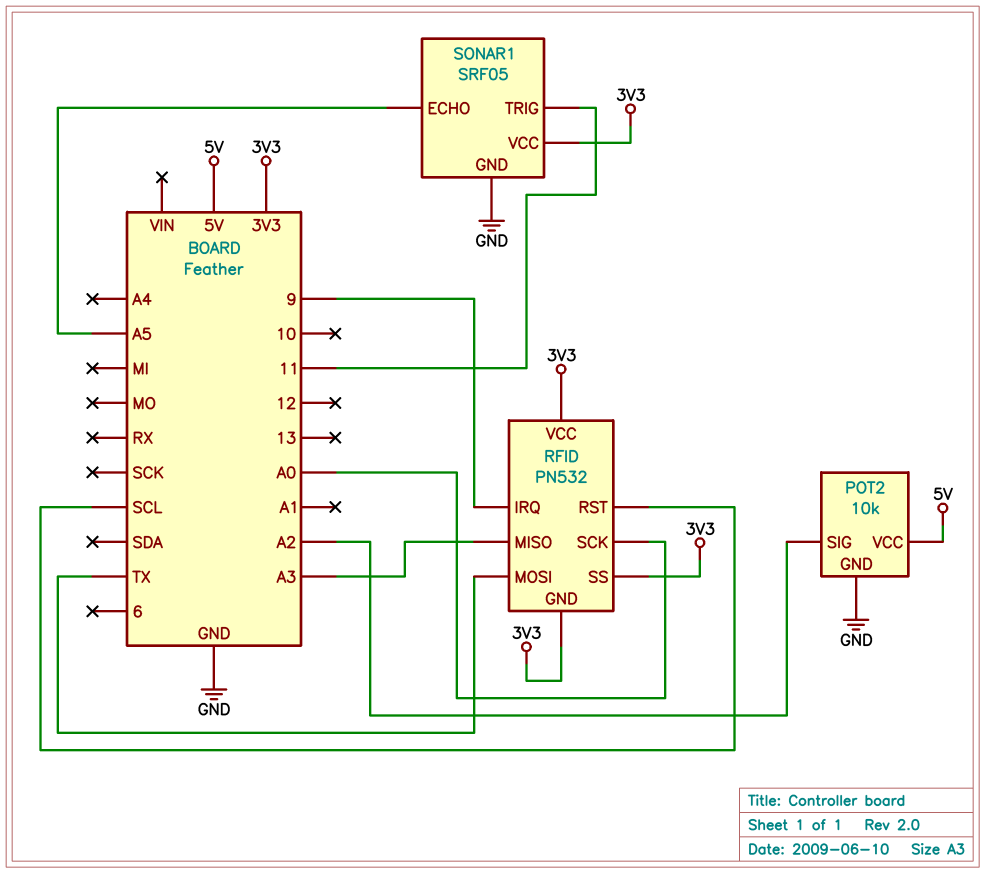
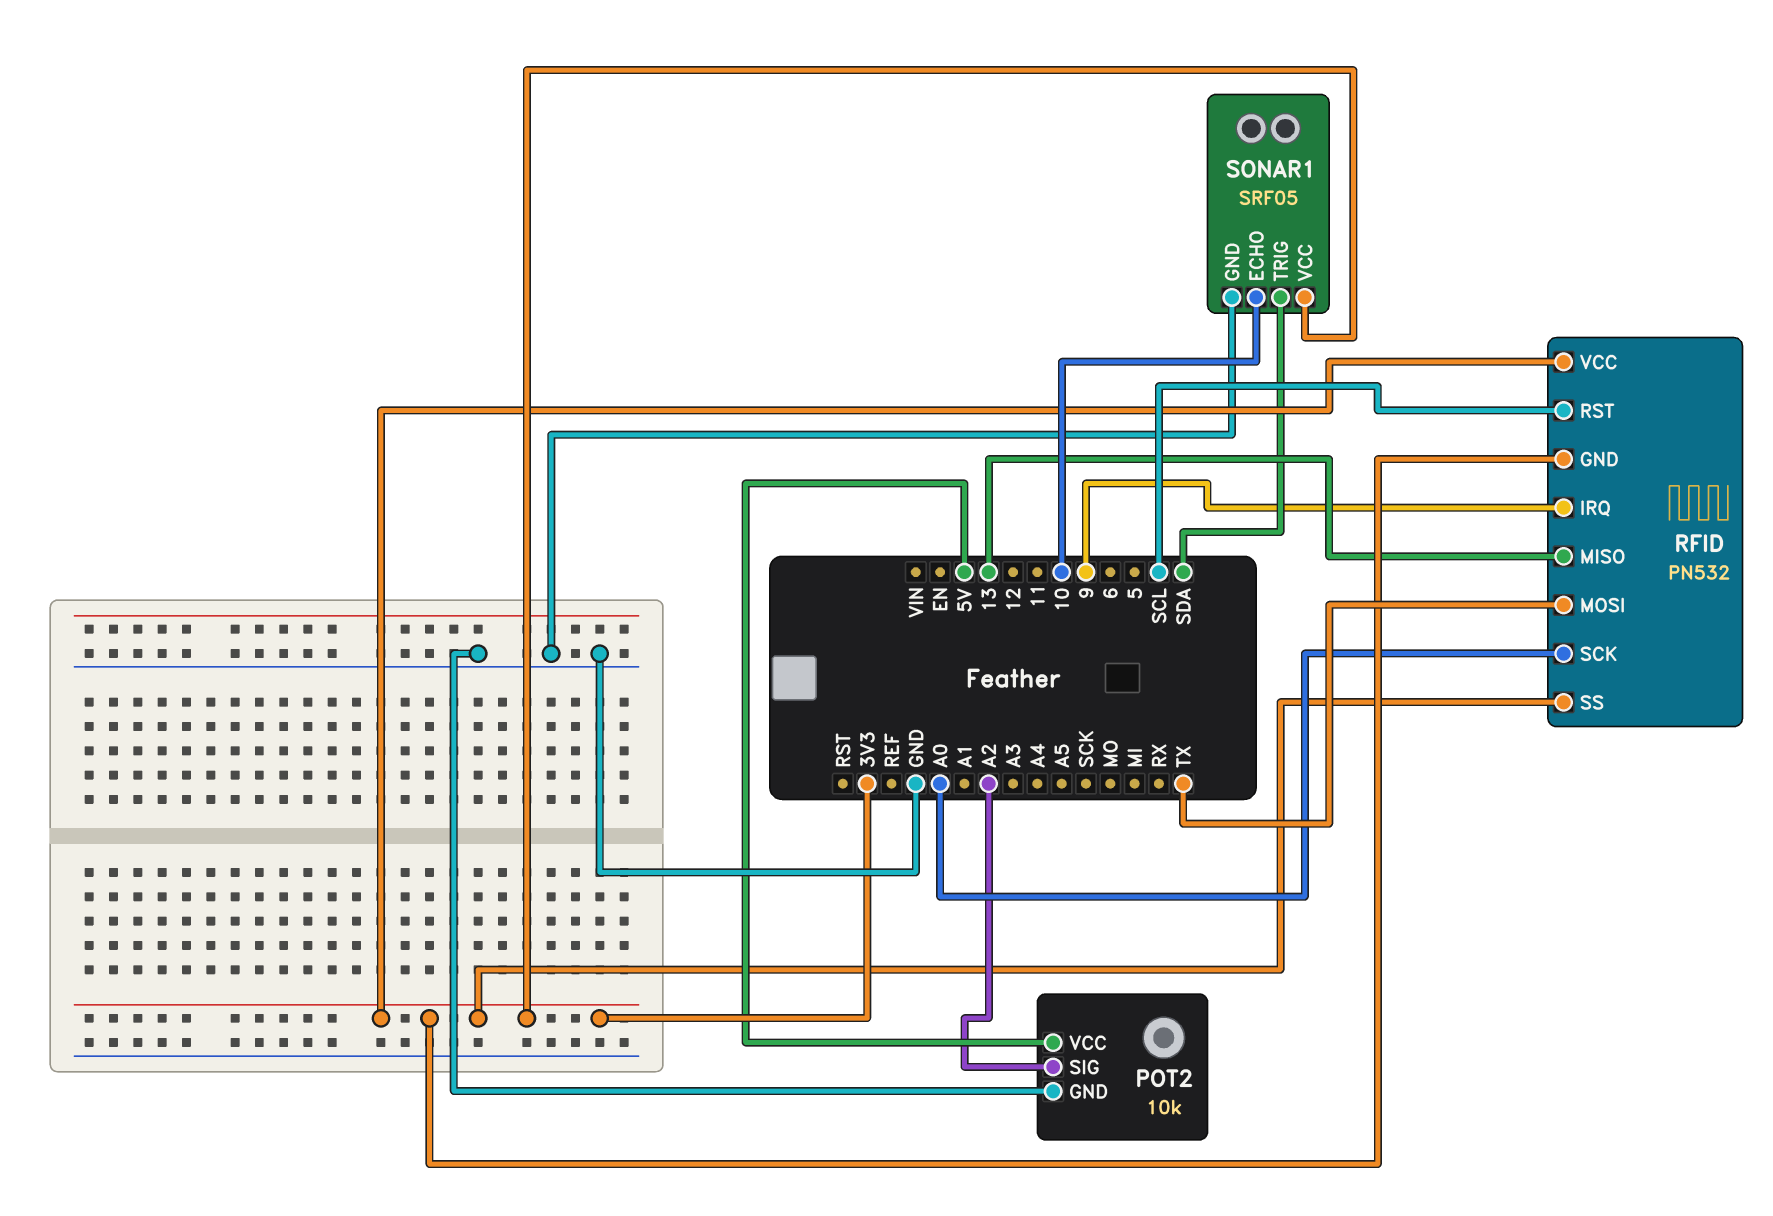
RFID pin MISO: A3 -> 13
SONAR1 pin ECHO: A5 -> 10
SONAR1 pin TRIG: 11 -> SDA

